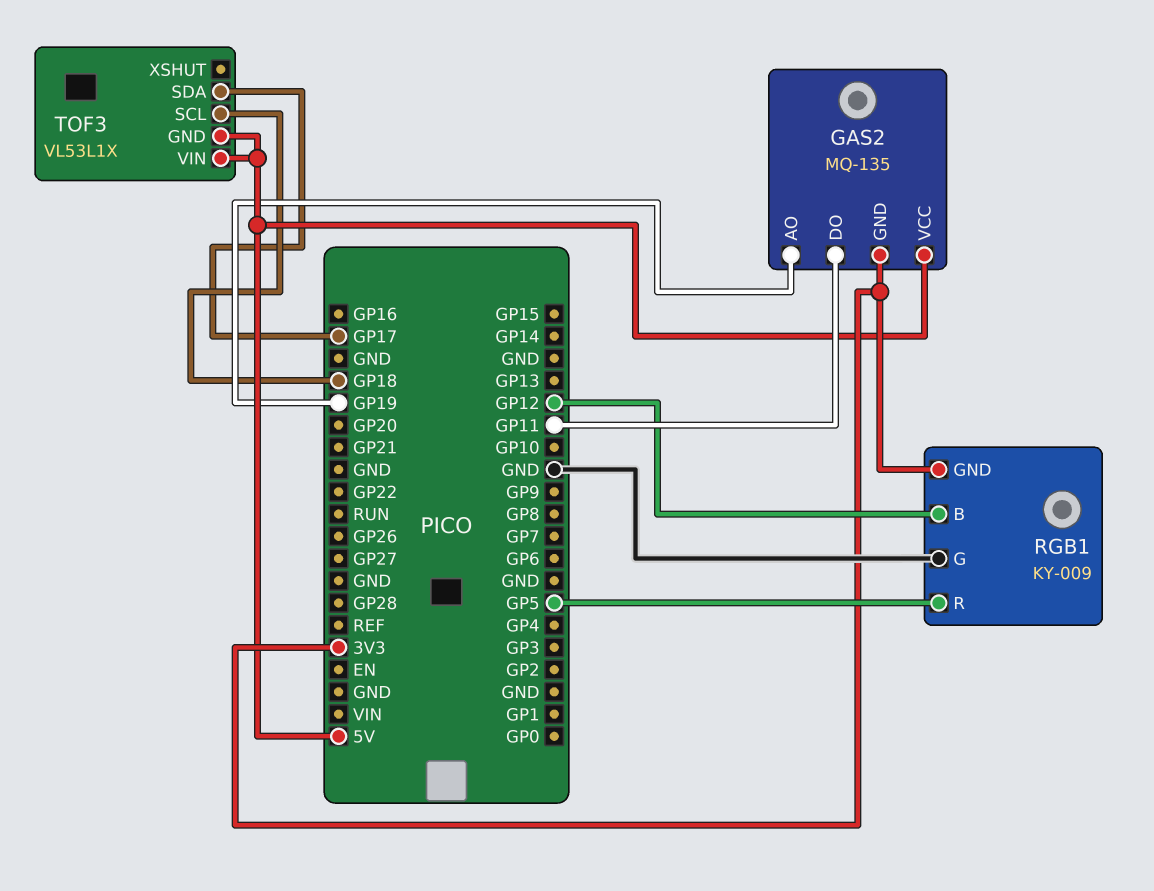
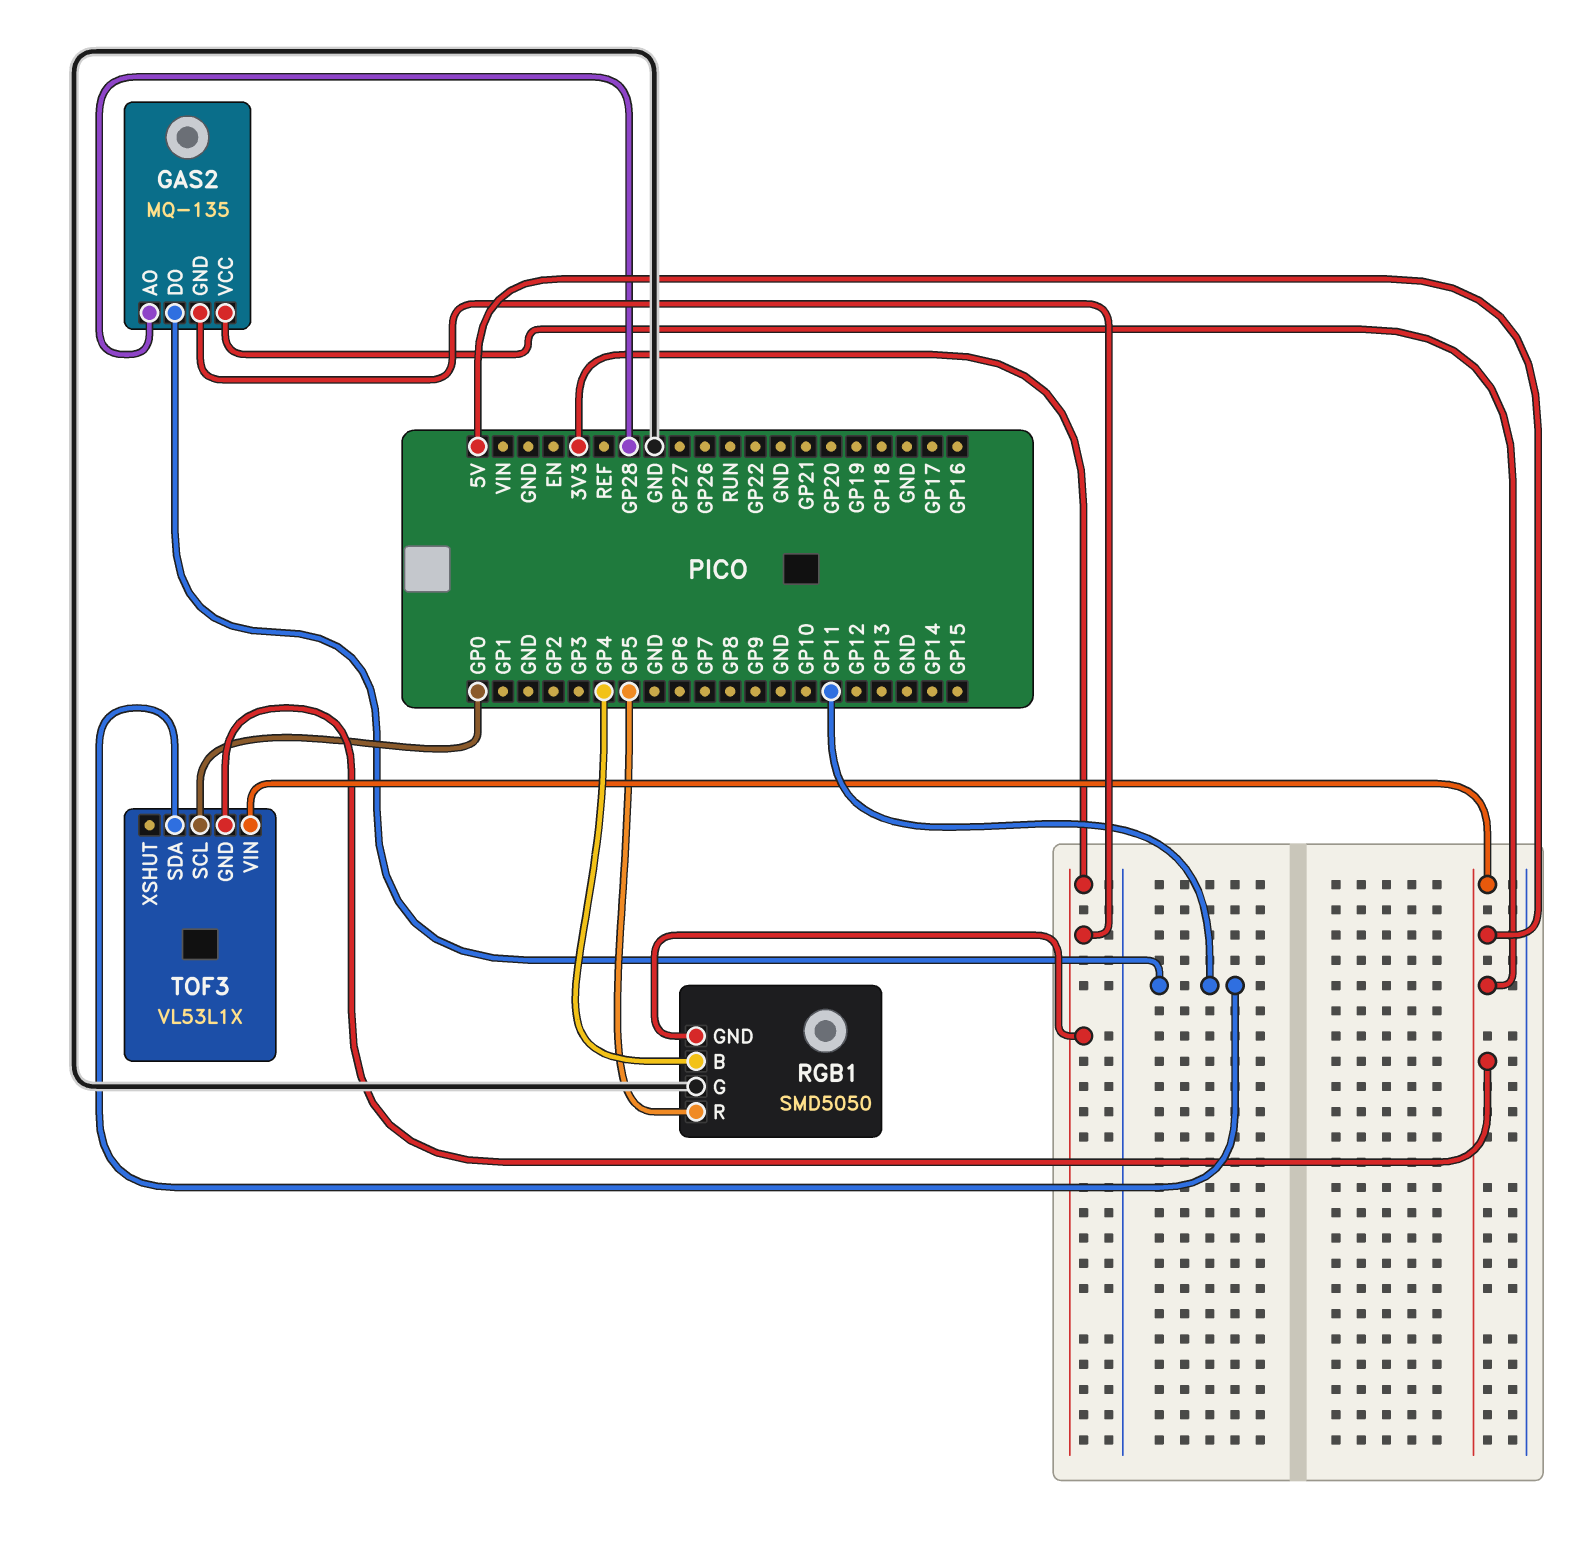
GAS2 pin AO: GP19 -> GP28
RGB1: KY-009 -> SMD5050
RGB1 pin B: GP12 -> GP4
TOF3 pin SCL: GP18 -> GP0
TOF3 pin SDA: GP17 -> GP11

